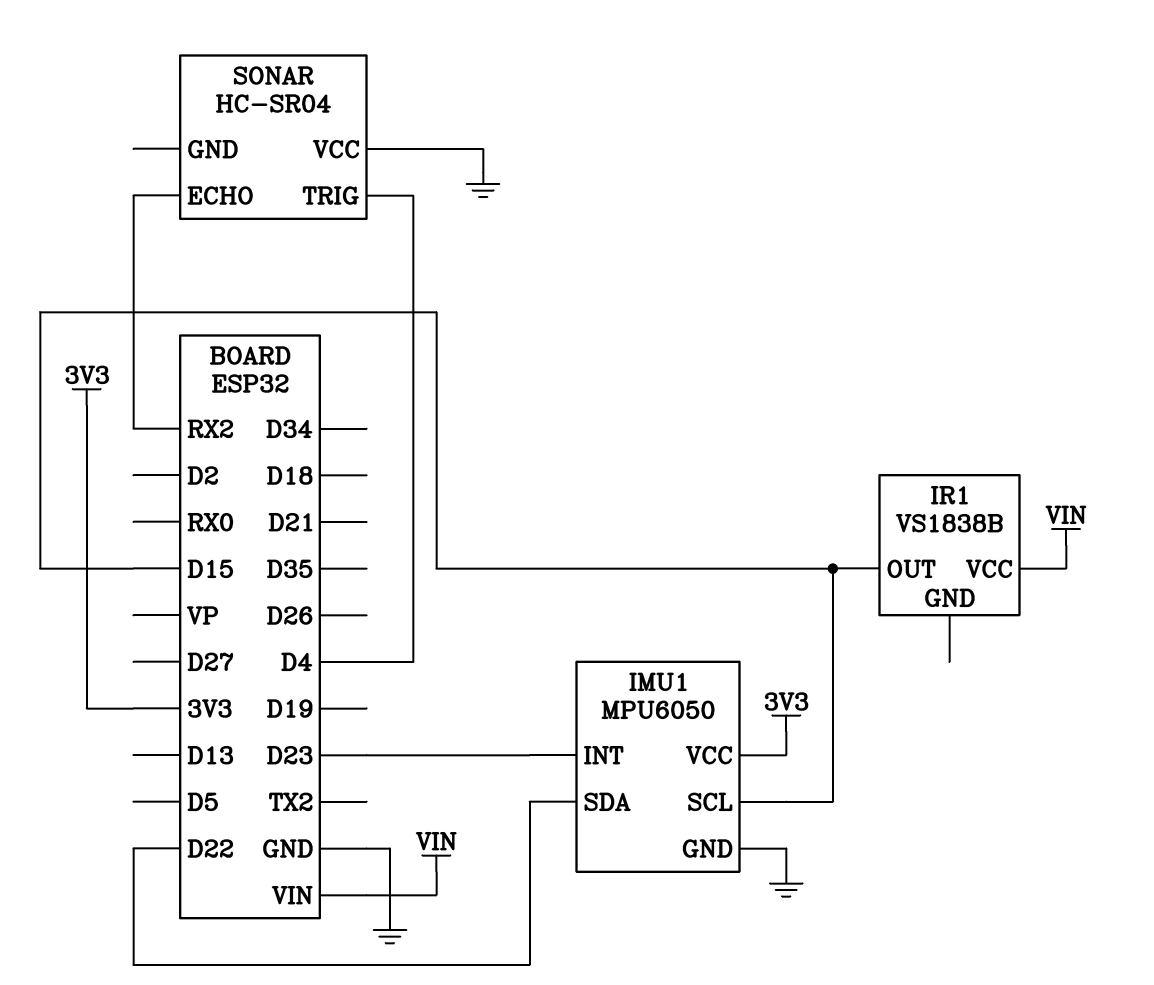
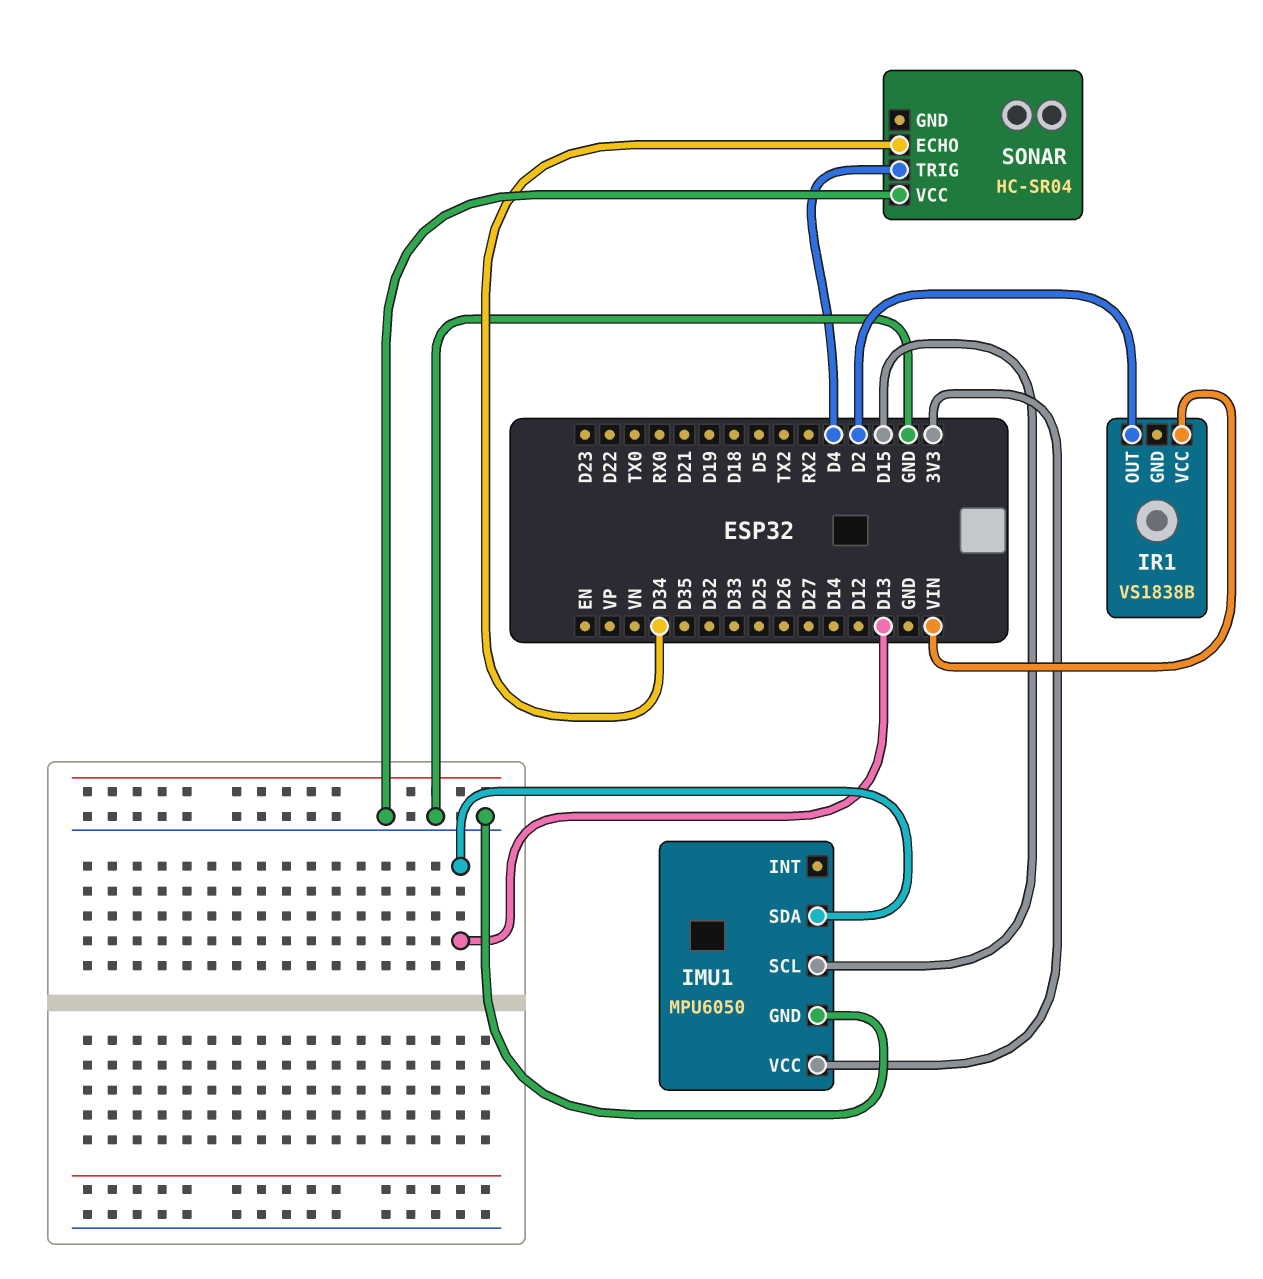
IMU1 pin INT: D23 -> none
IMU1 pin SDA: D22 -> D13
IR1 pin OUT: D15 -> D2
SONAR pin ECHO: RX2 -> D34

